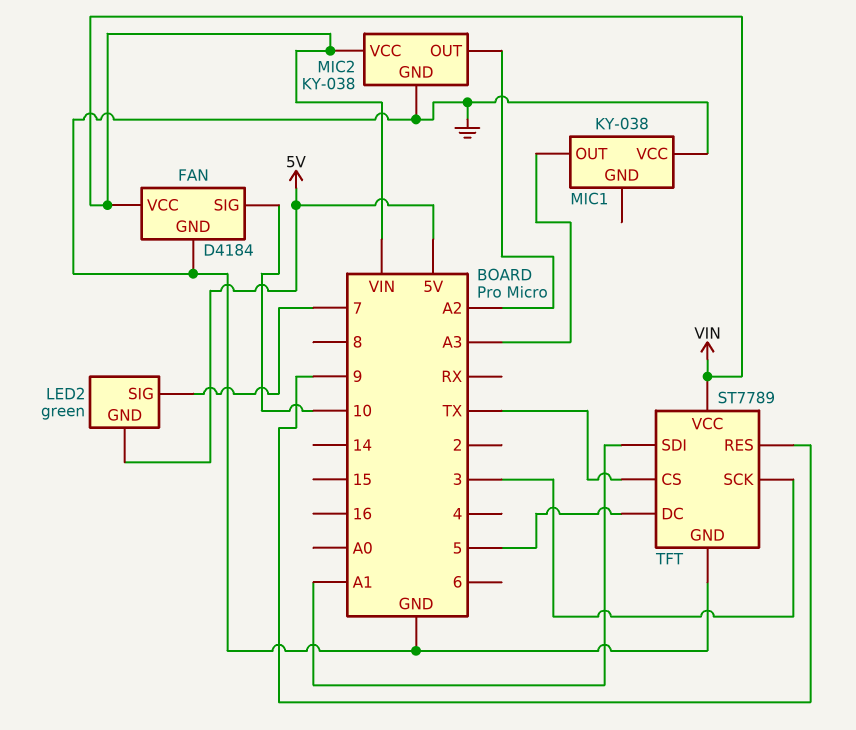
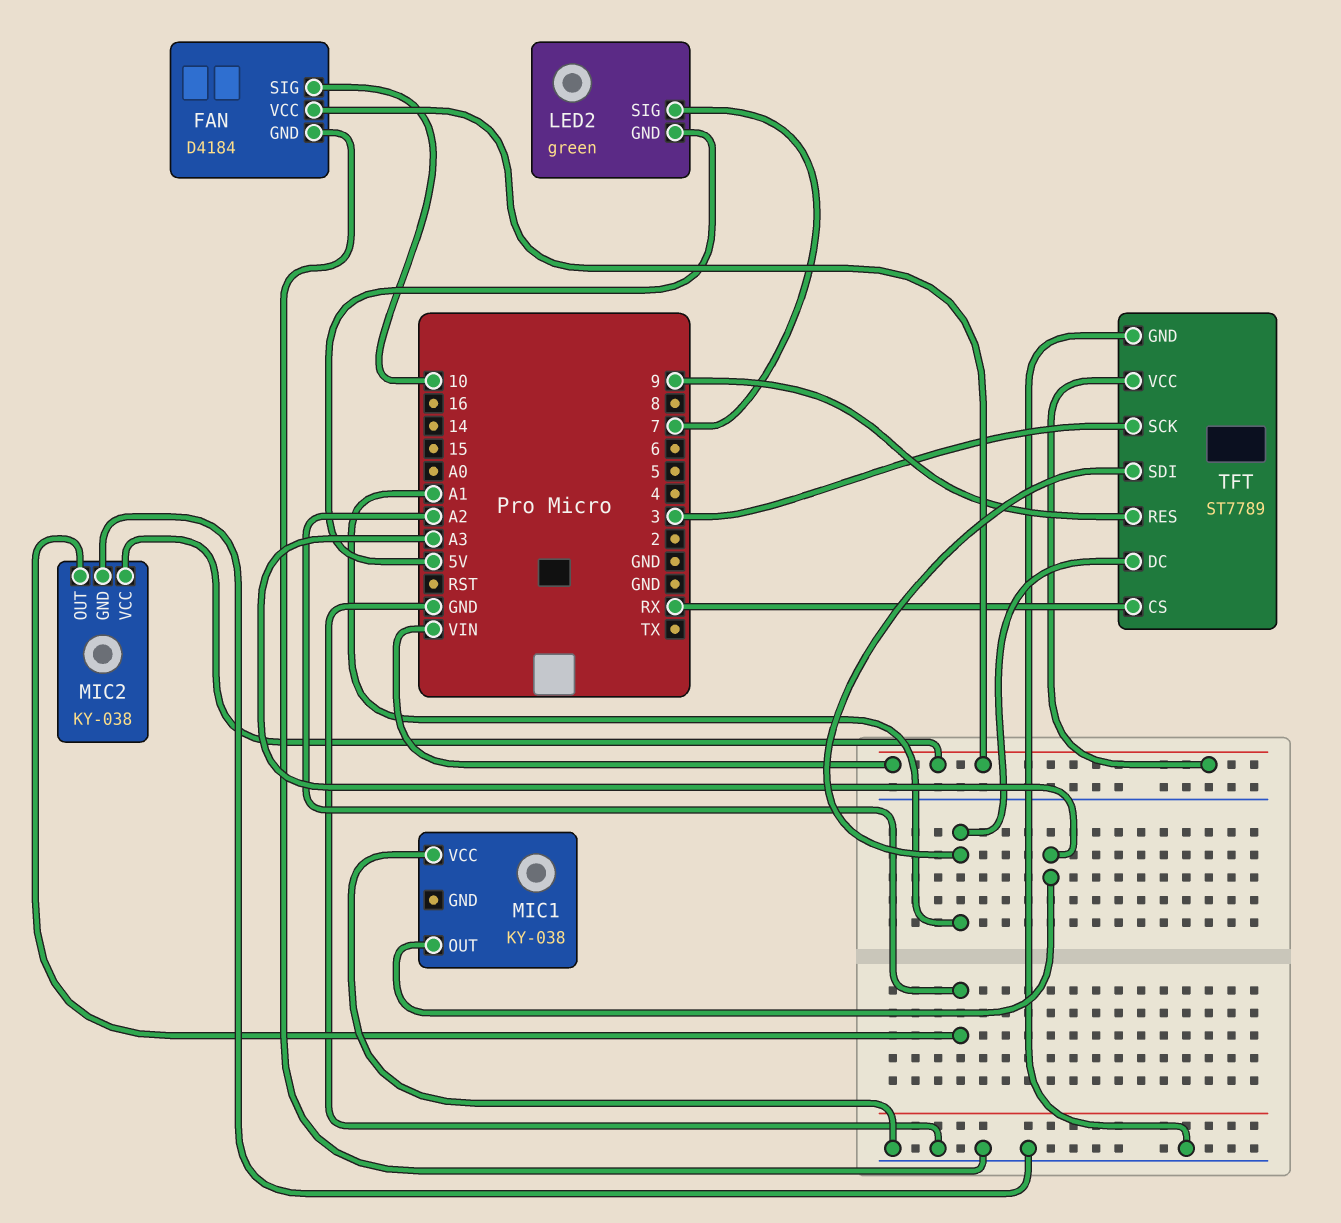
TFT pin CS: TX -> RX
TFT pin DC: 5 -> A1

